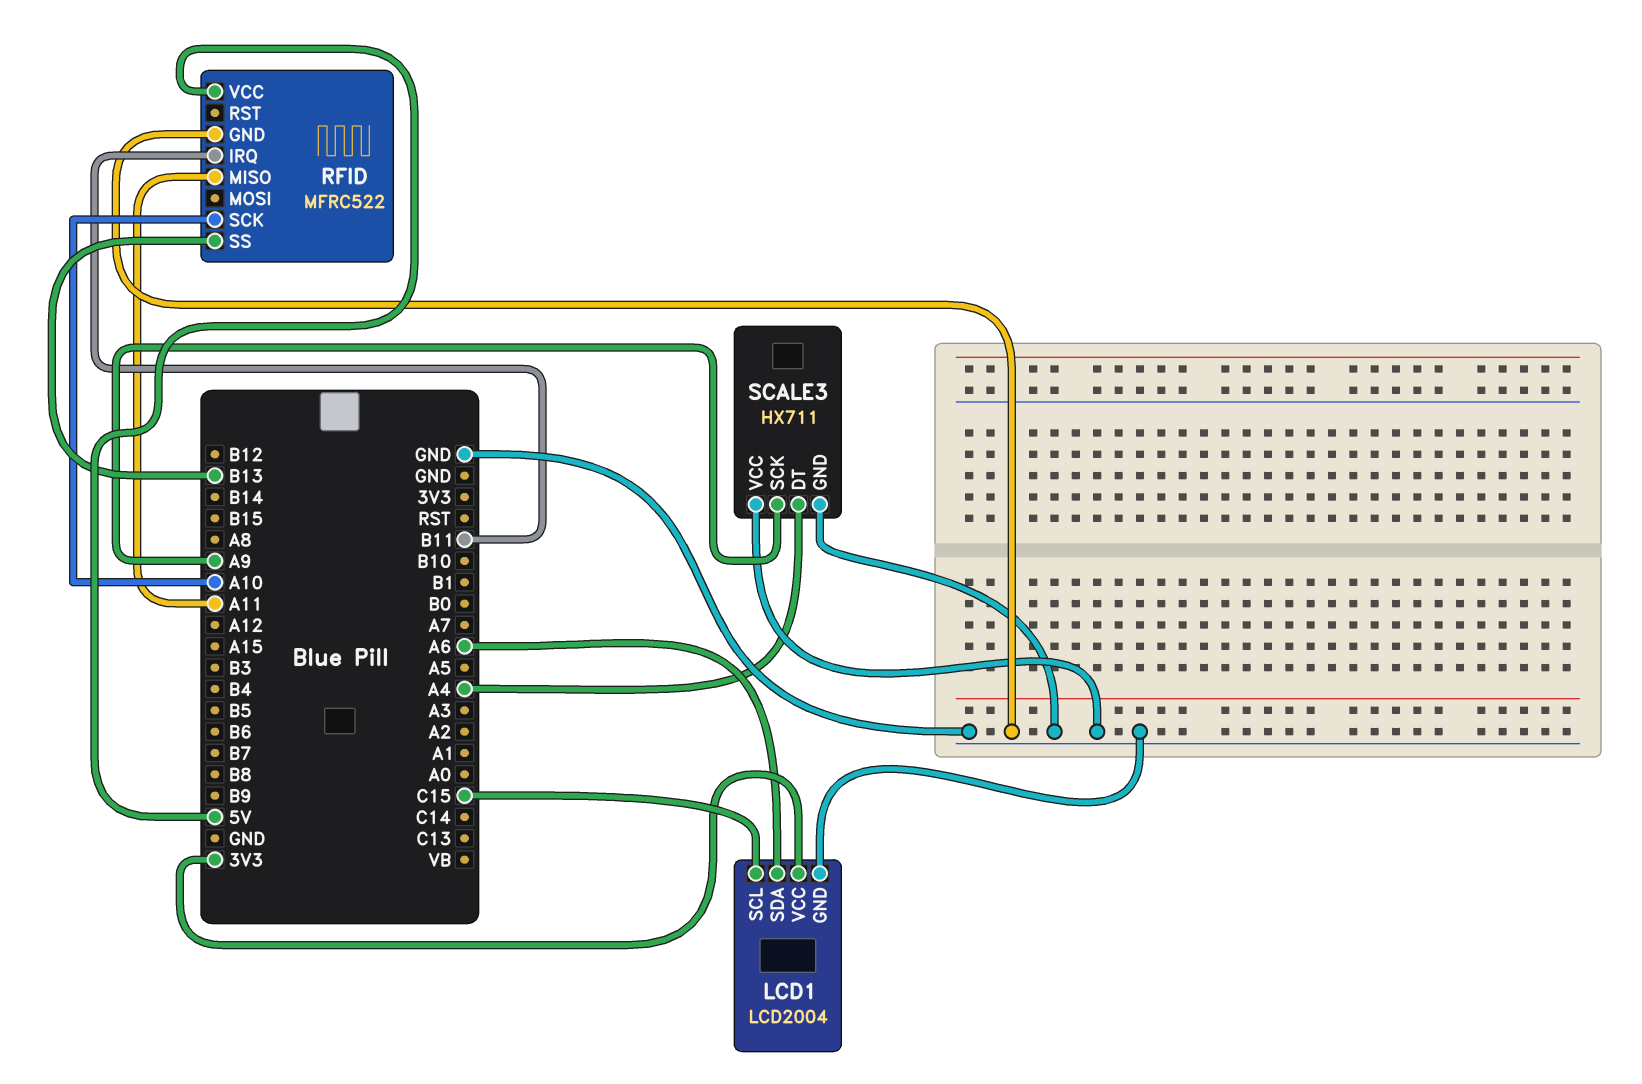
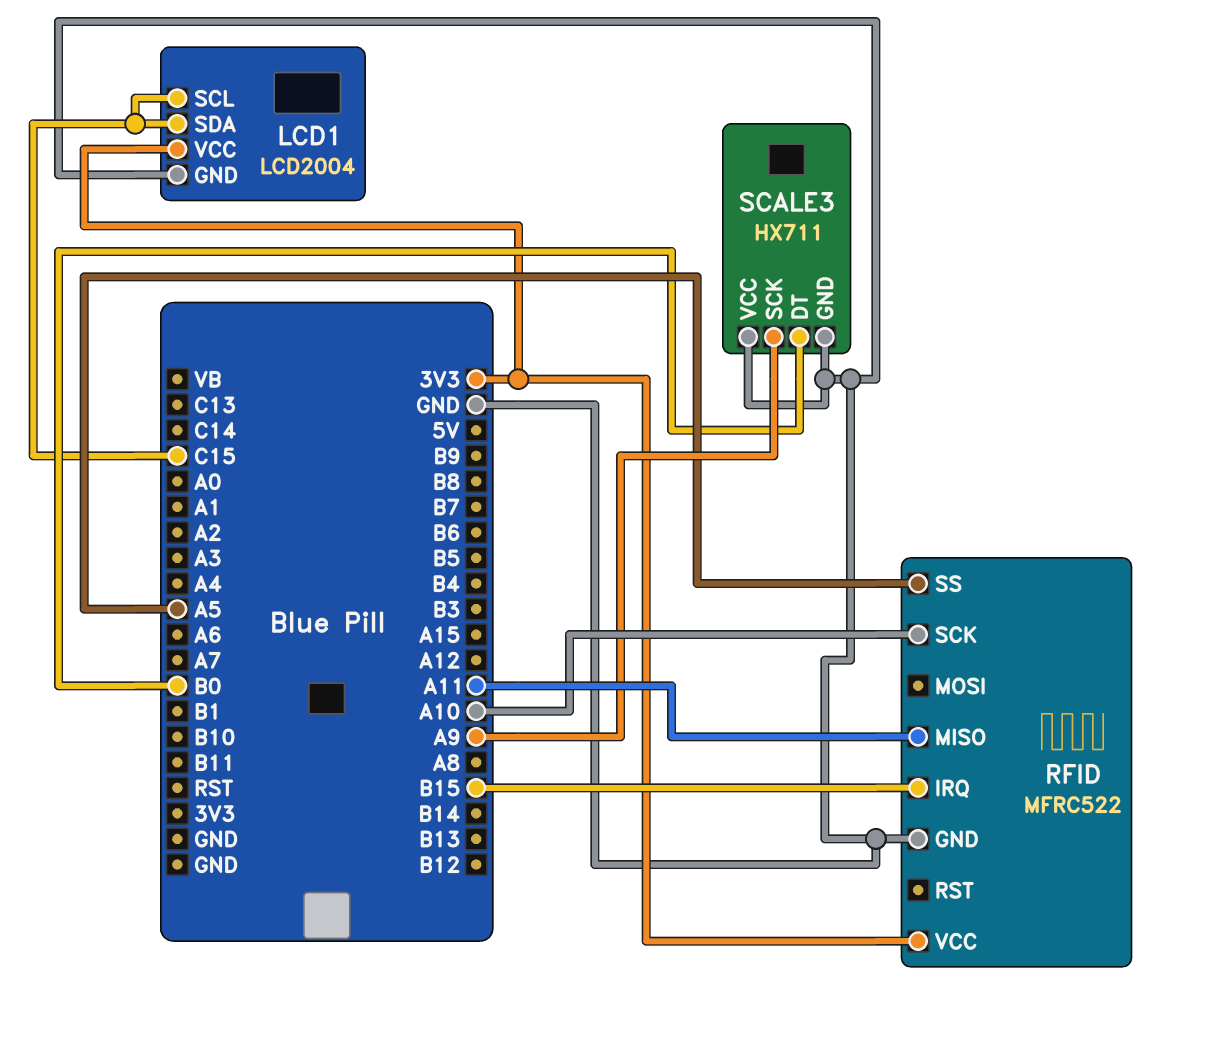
LCD1 pin SDA: A6 -> C15
RFID pin IRQ: B11 -> B15
RFID pin SS: B13 -> A5
RFID pin VCC: 5V -> 3V3
SCALE3 pin DT: A4 -> B0

